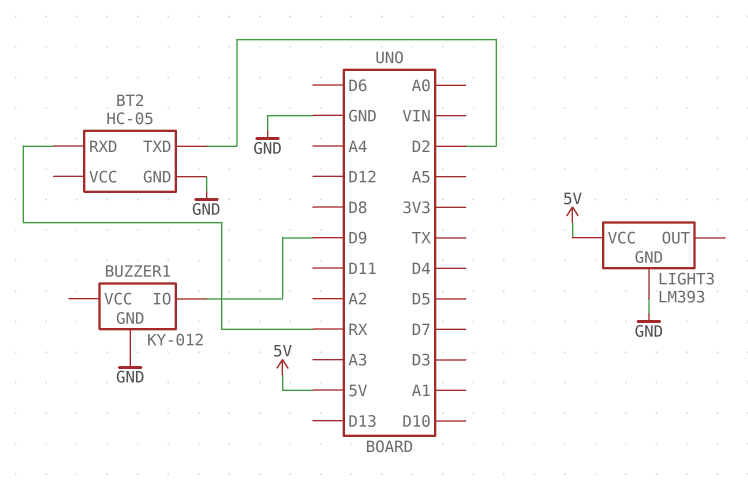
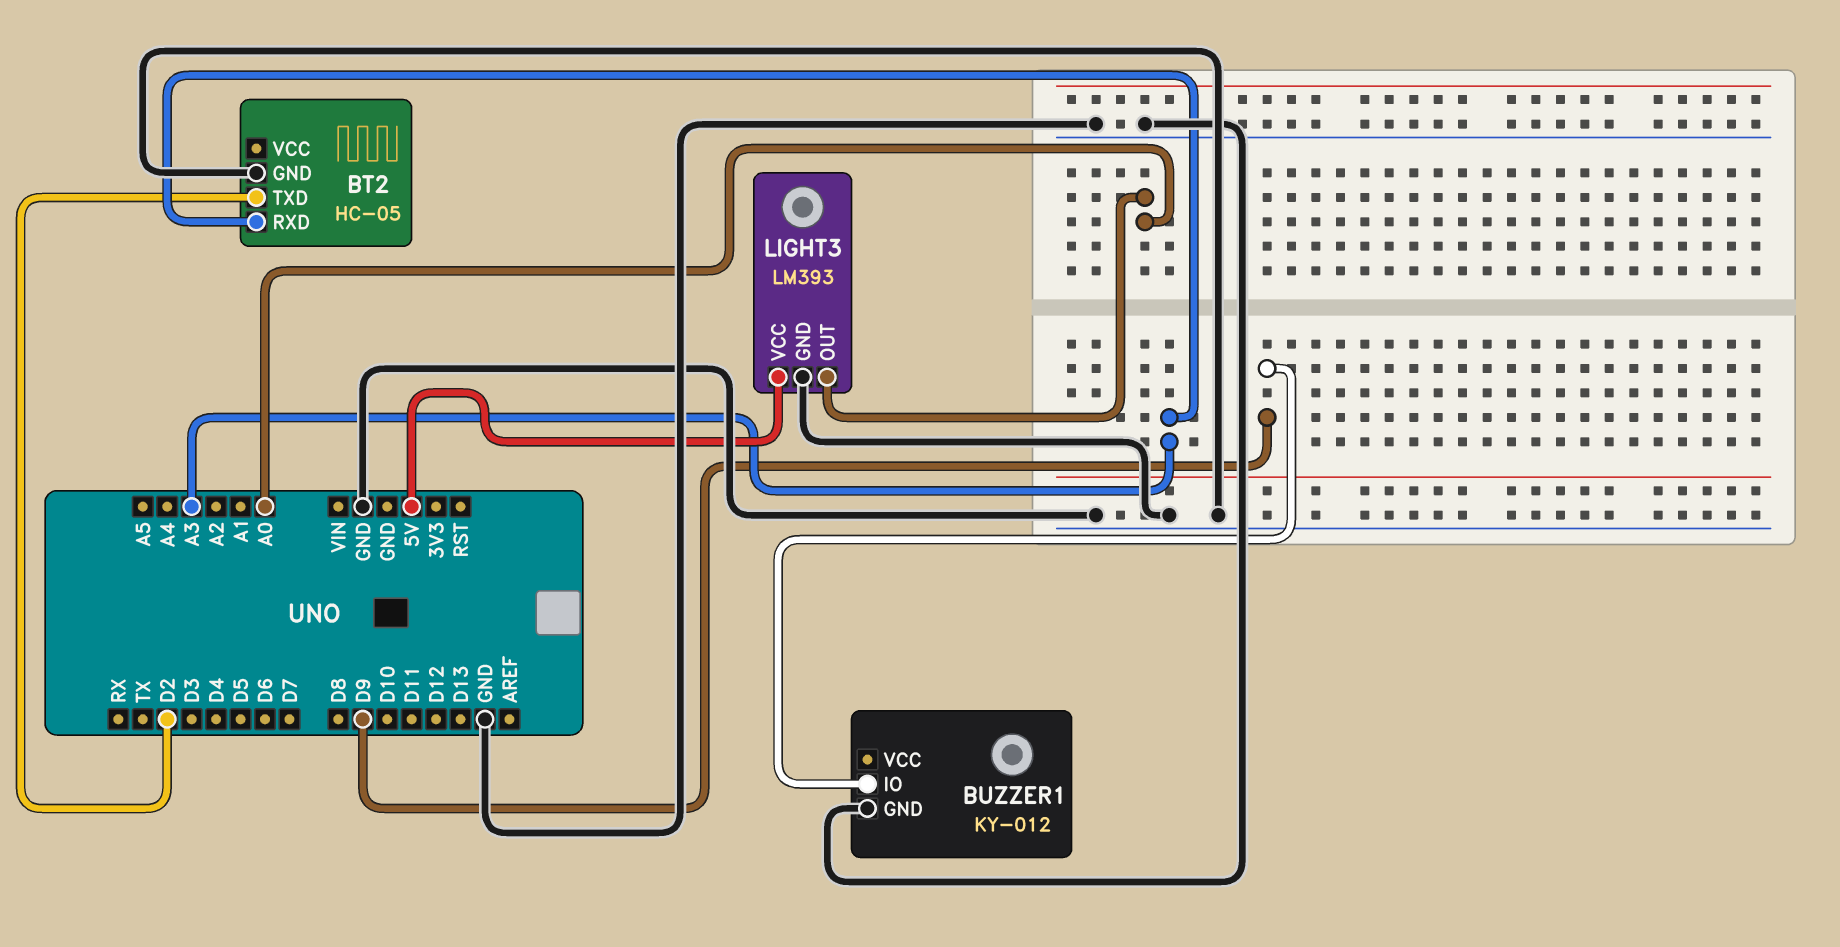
BT2 pin RXD: RX -> A3
LIGHT3 pin OUT: none -> A0

